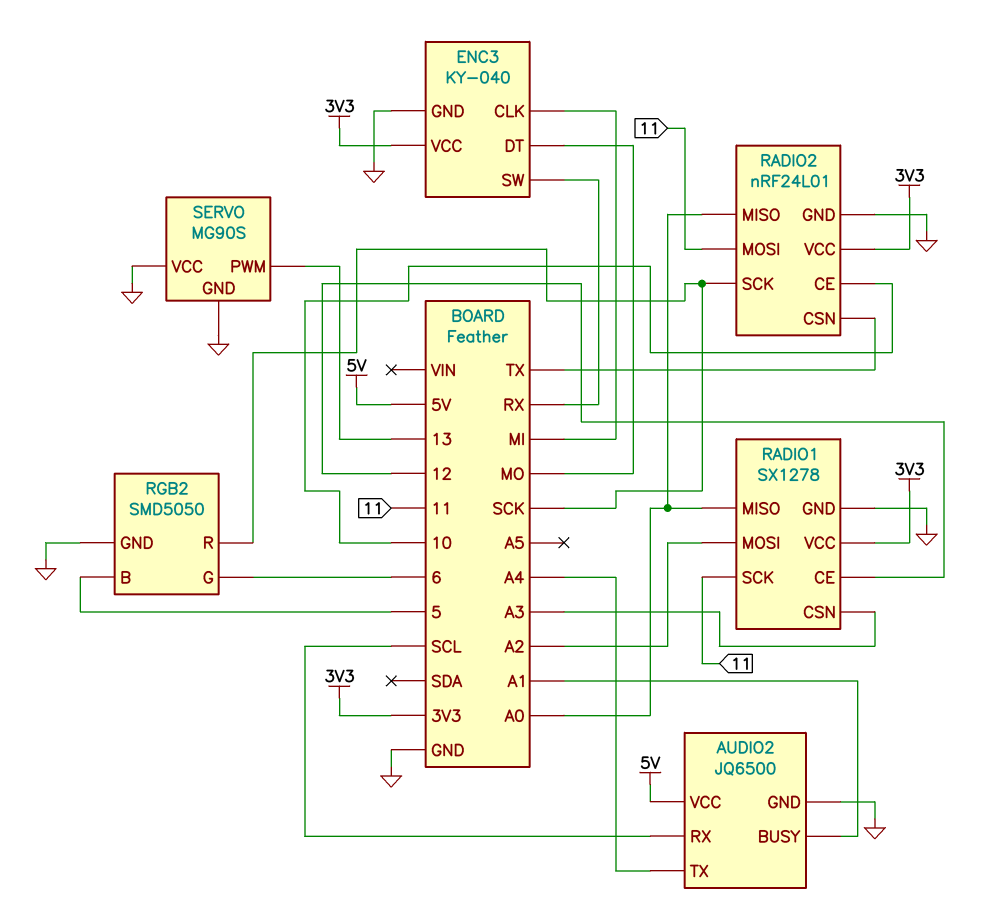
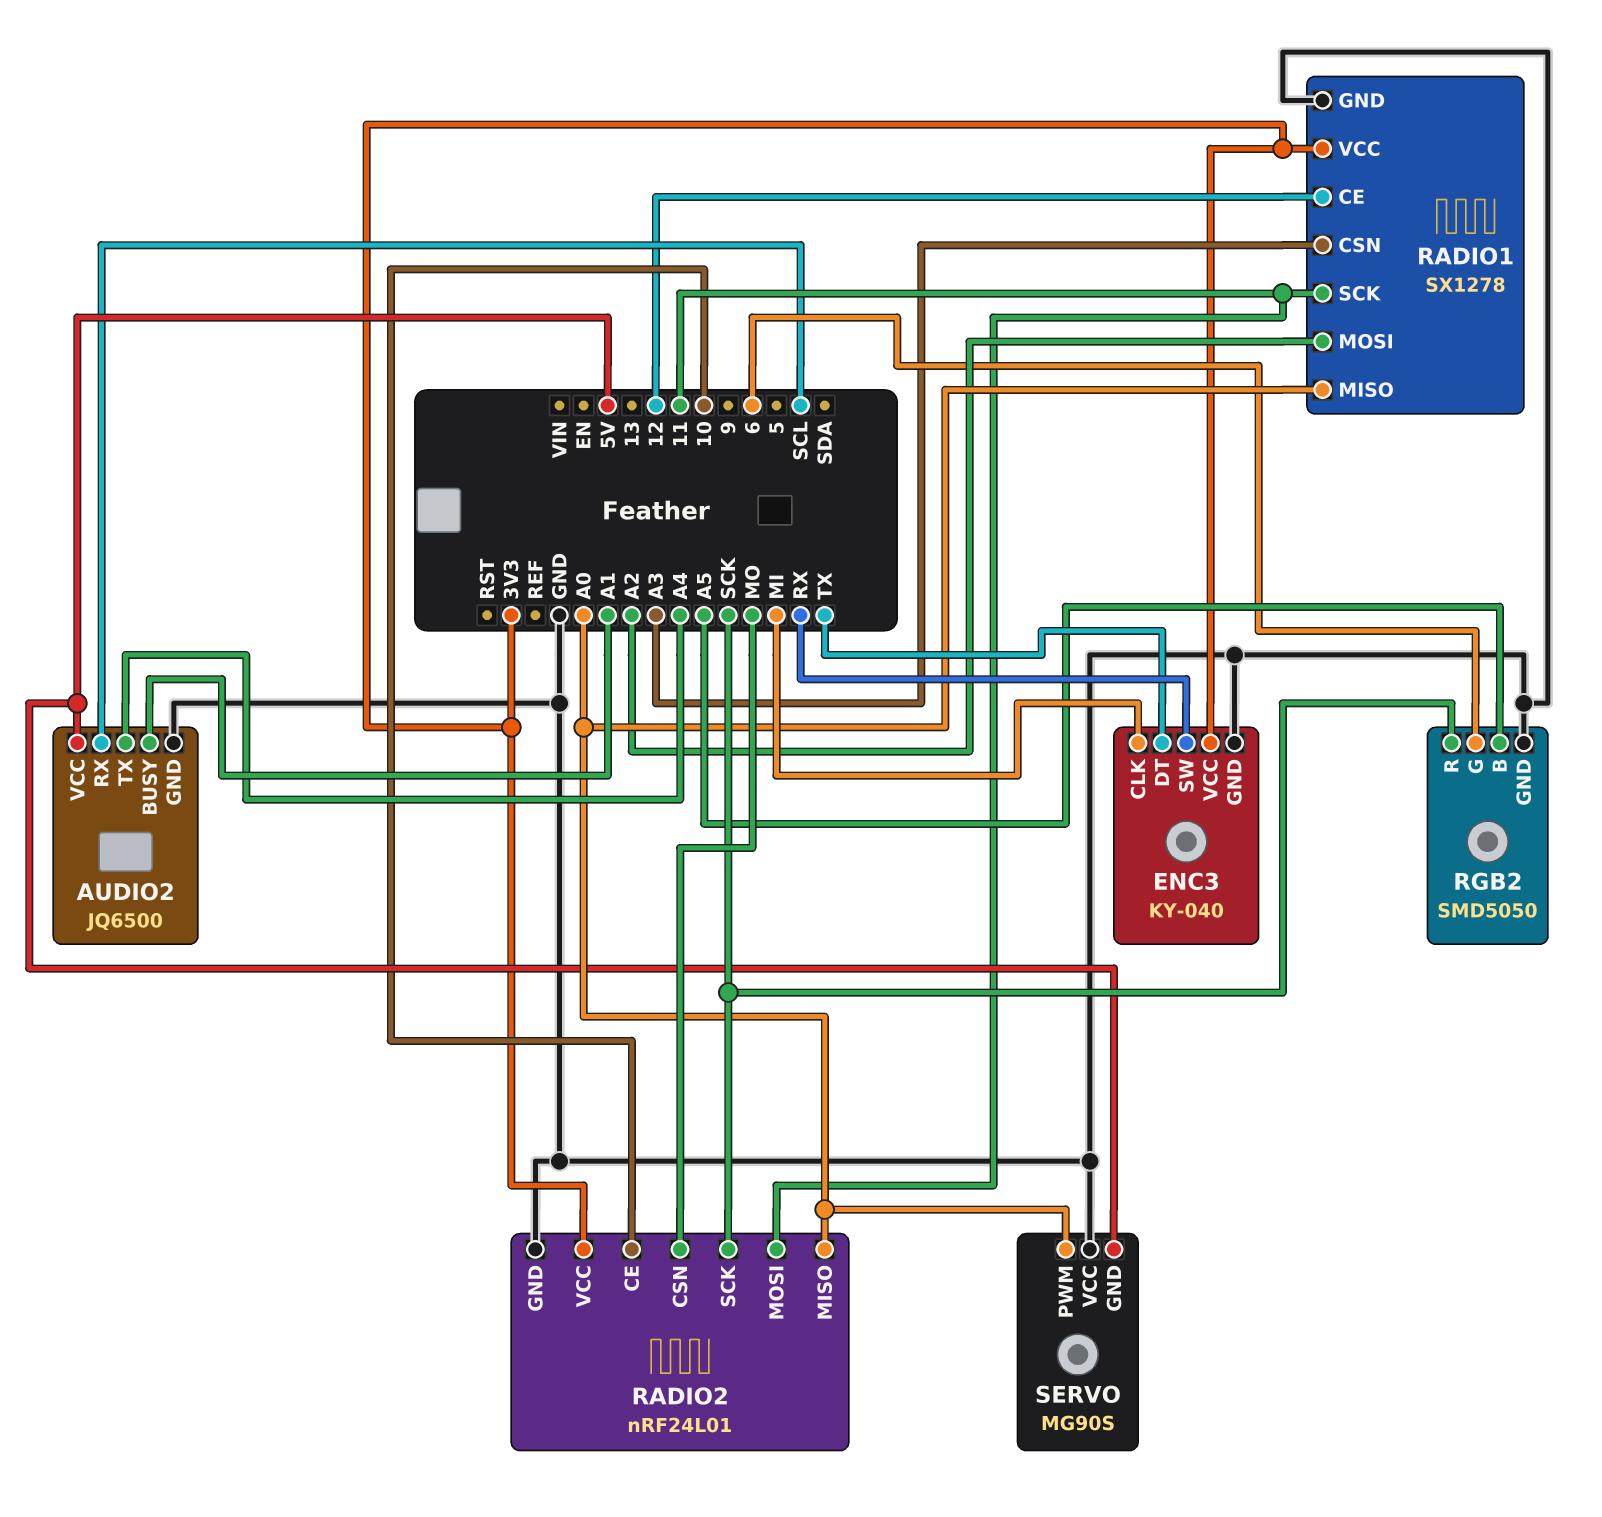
ENC3 pin DT: MO -> TX
RADIO2 pin CSN: TX -> MO
RGB2 pin B: 5 -> A5
SERVO pin GND: GND -> 5V
SERVO pin PWM: 13 -> A0

